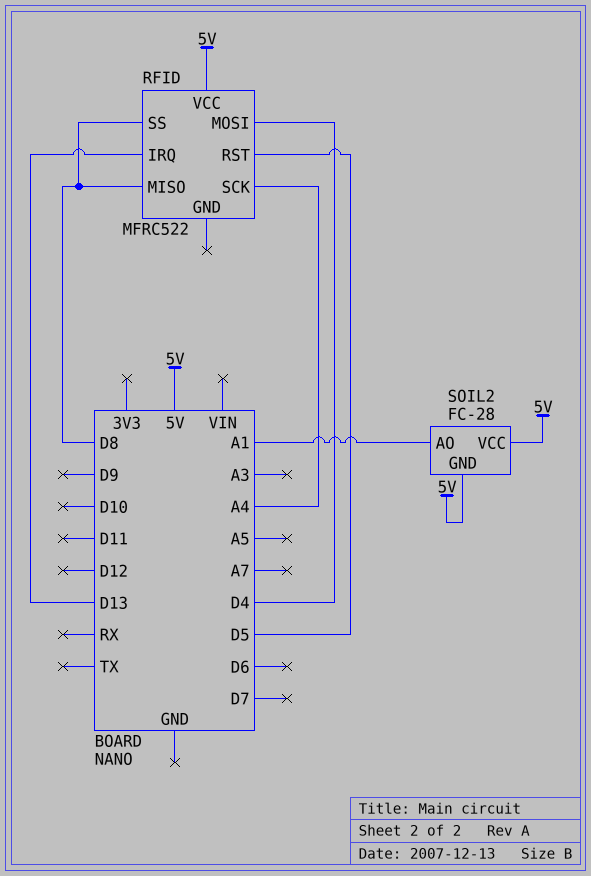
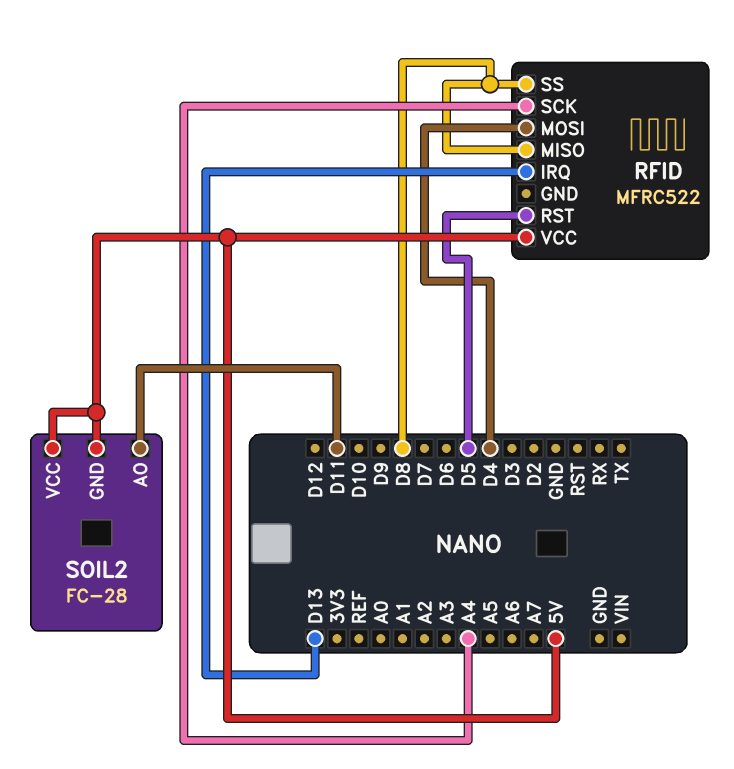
SOIL2 pin AO: A1 -> D11

